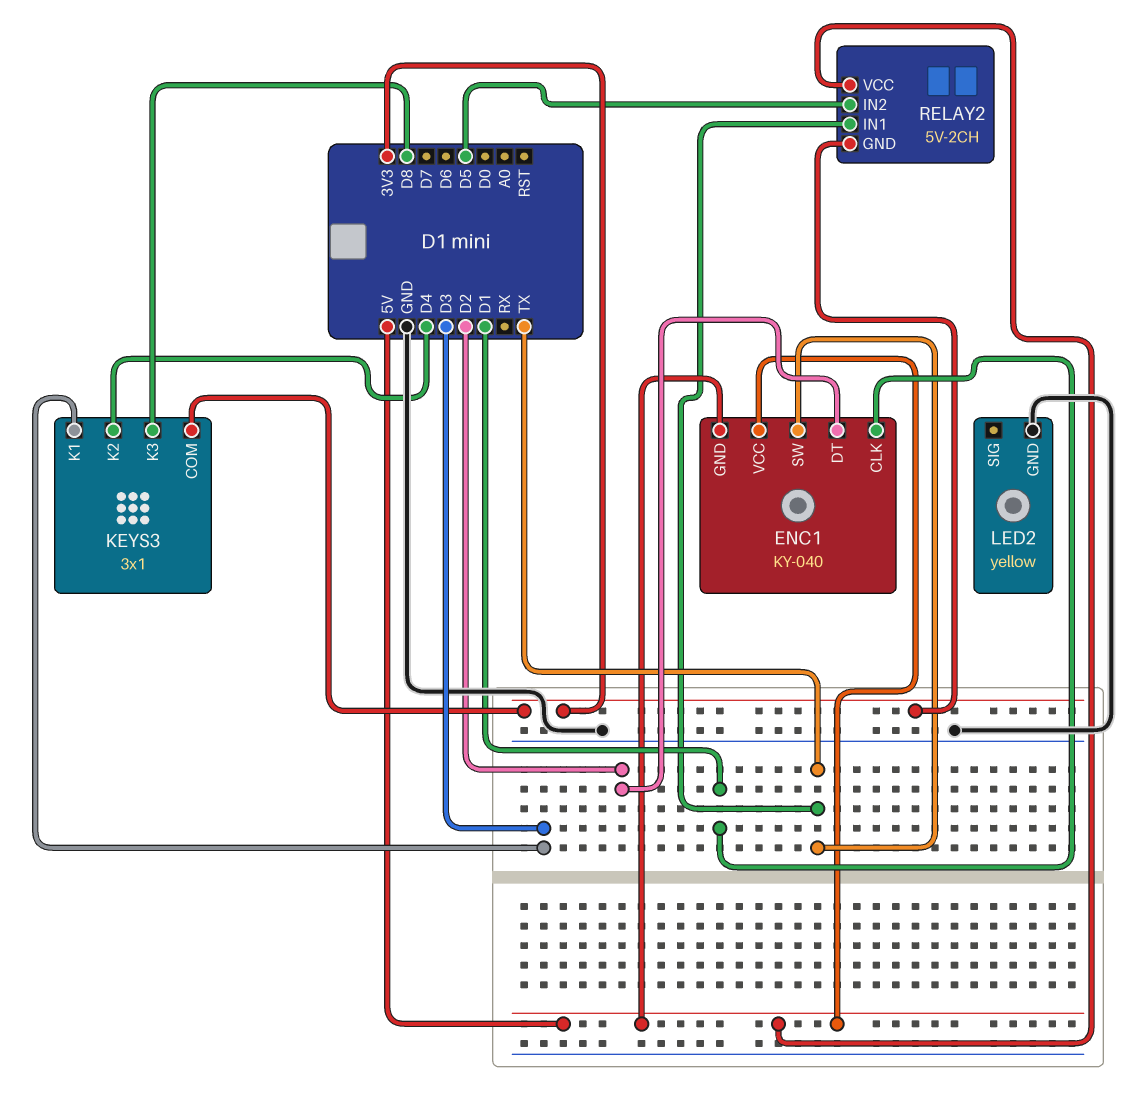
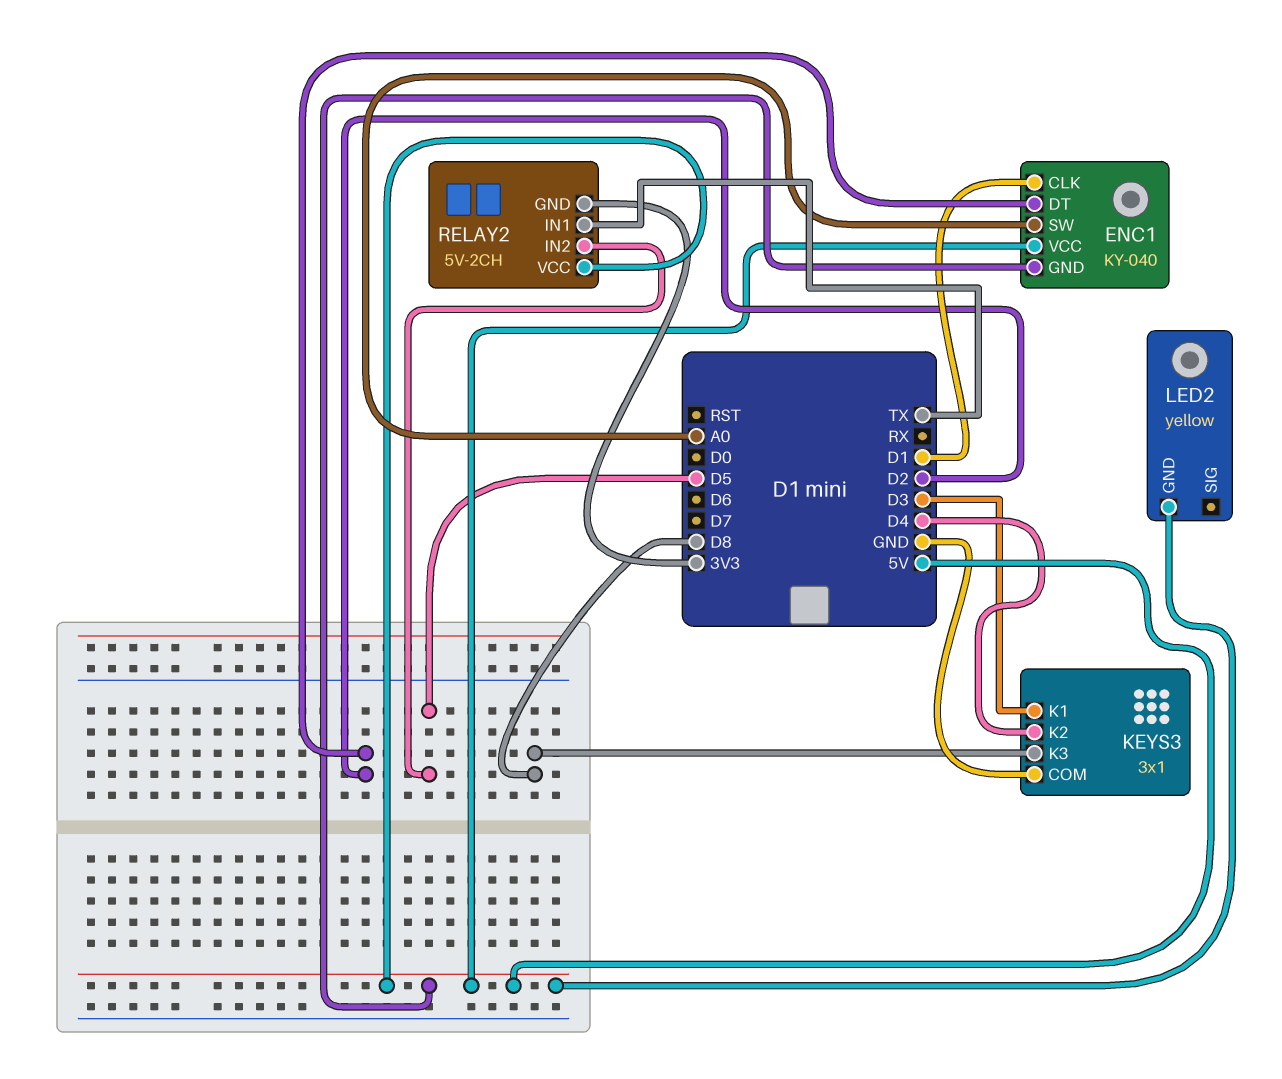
ENC1 pin SW: TX -> A0
KEYS3 pin COM: 3V3 -> GND
LED2 pin GND: GND -> 5V

